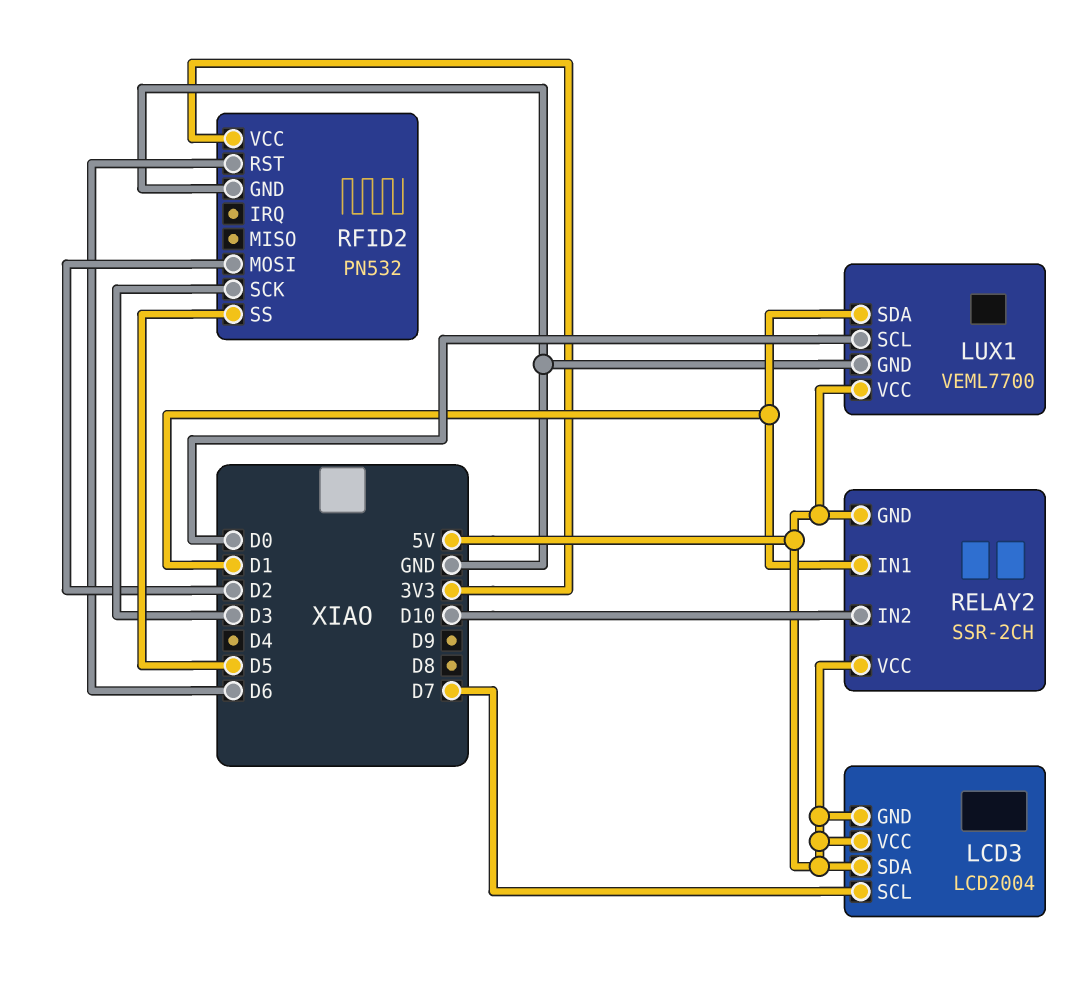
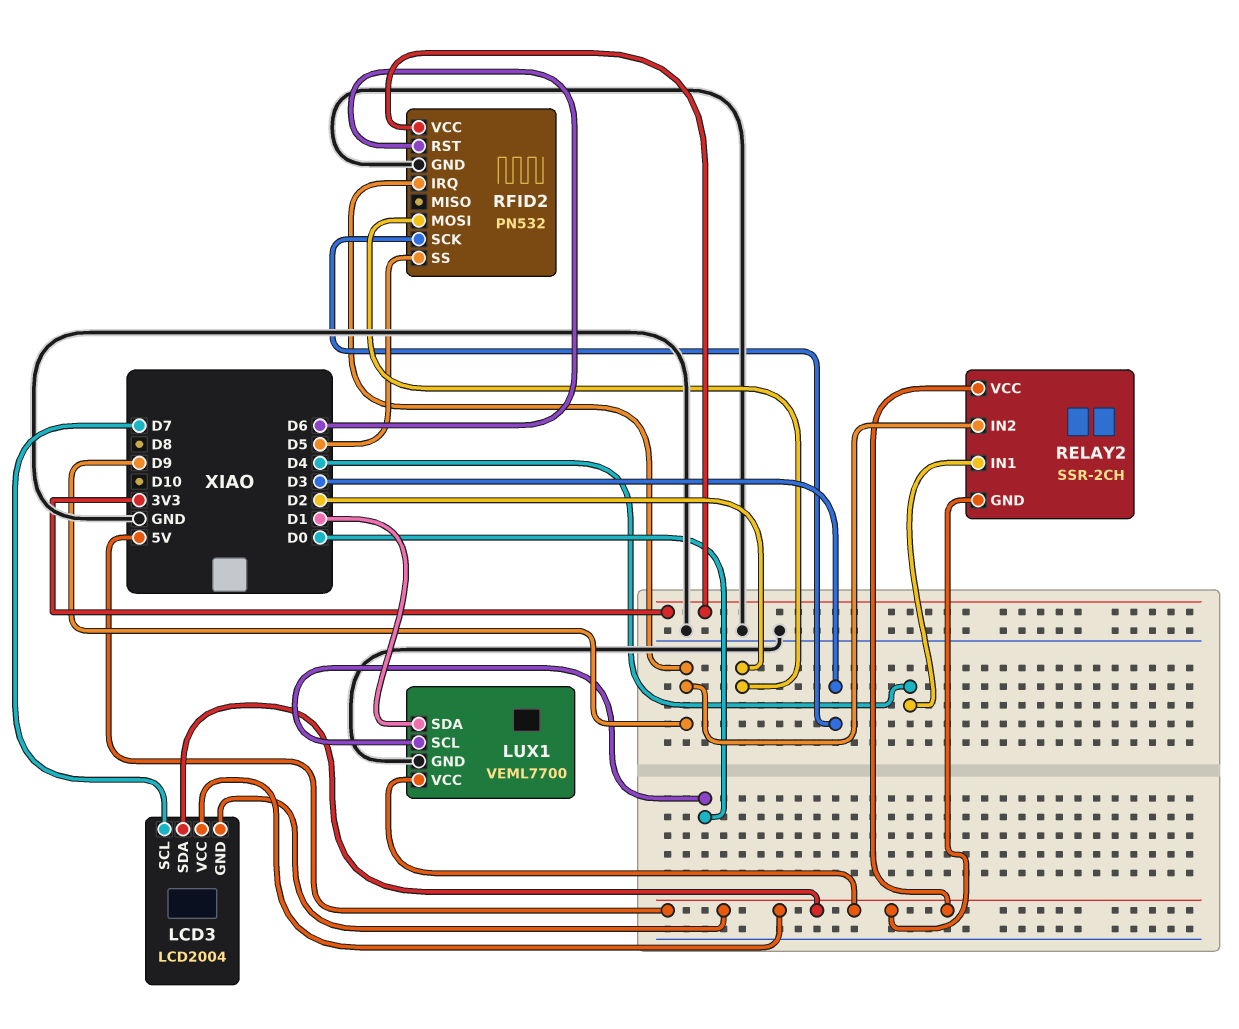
RELAY2 pin IN1: D1 -> D4
RELAY2 pin IN2: D10 -> D9
RFID2 pin IRQ: none -> D9

